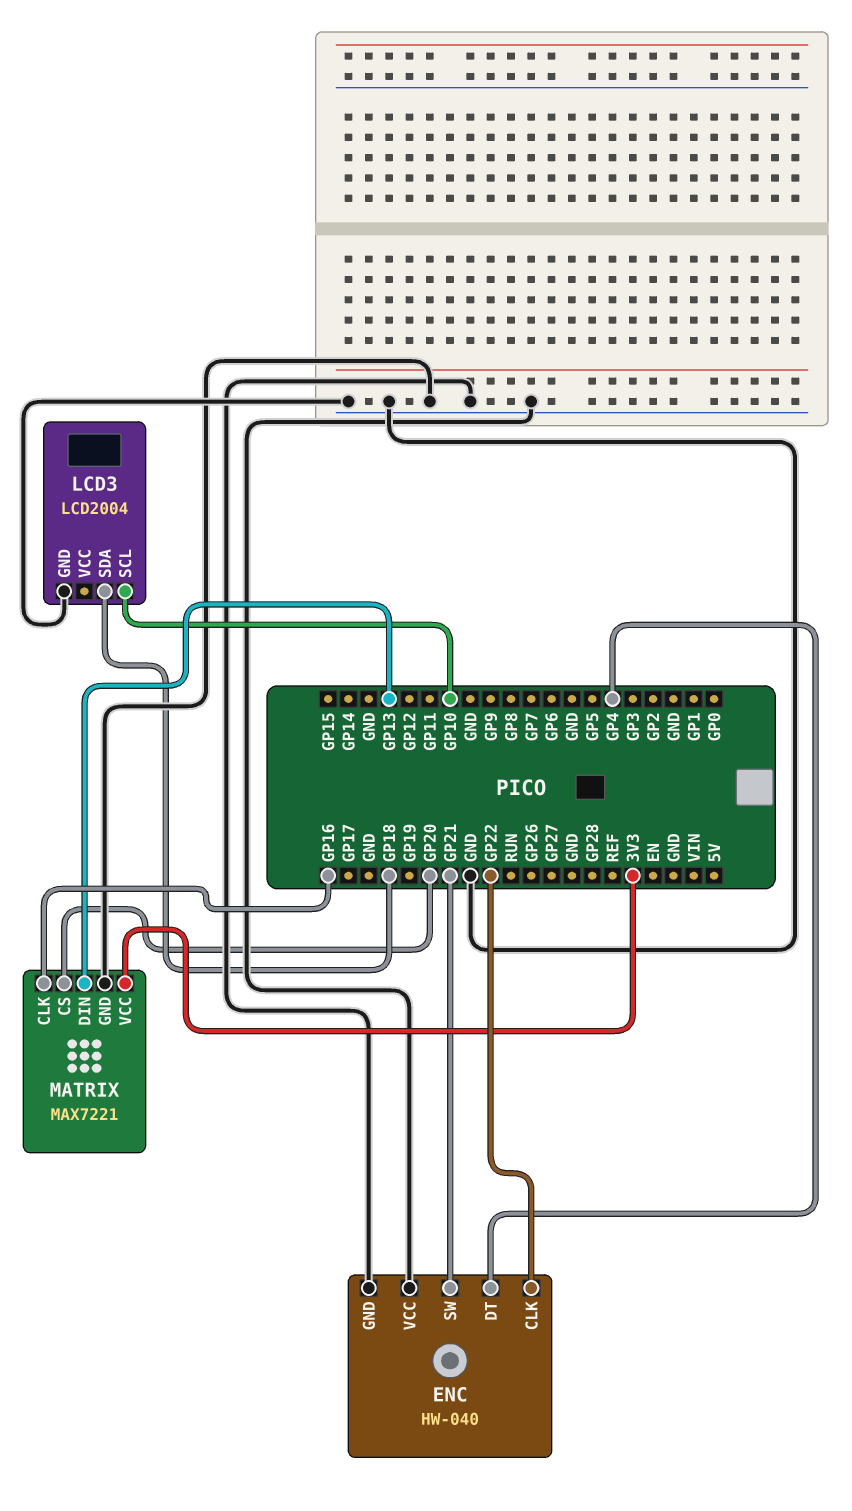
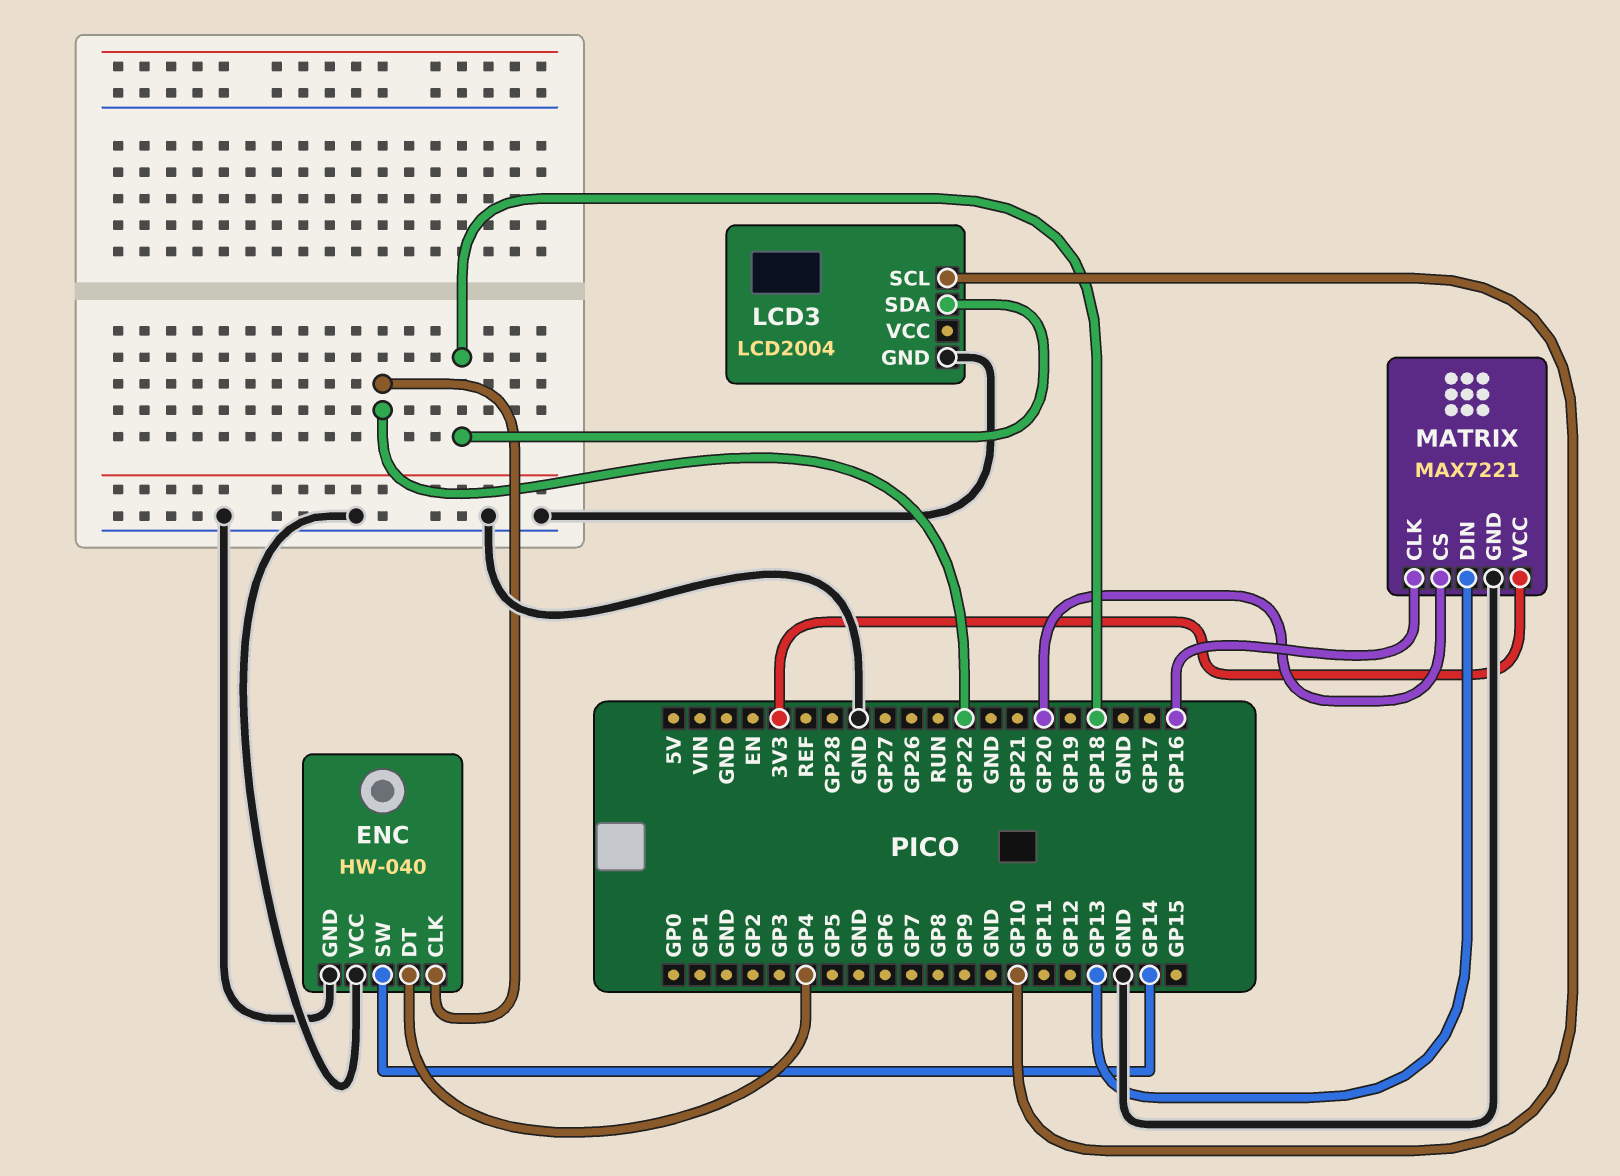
ENC pin SW: GP21 -> GP14

